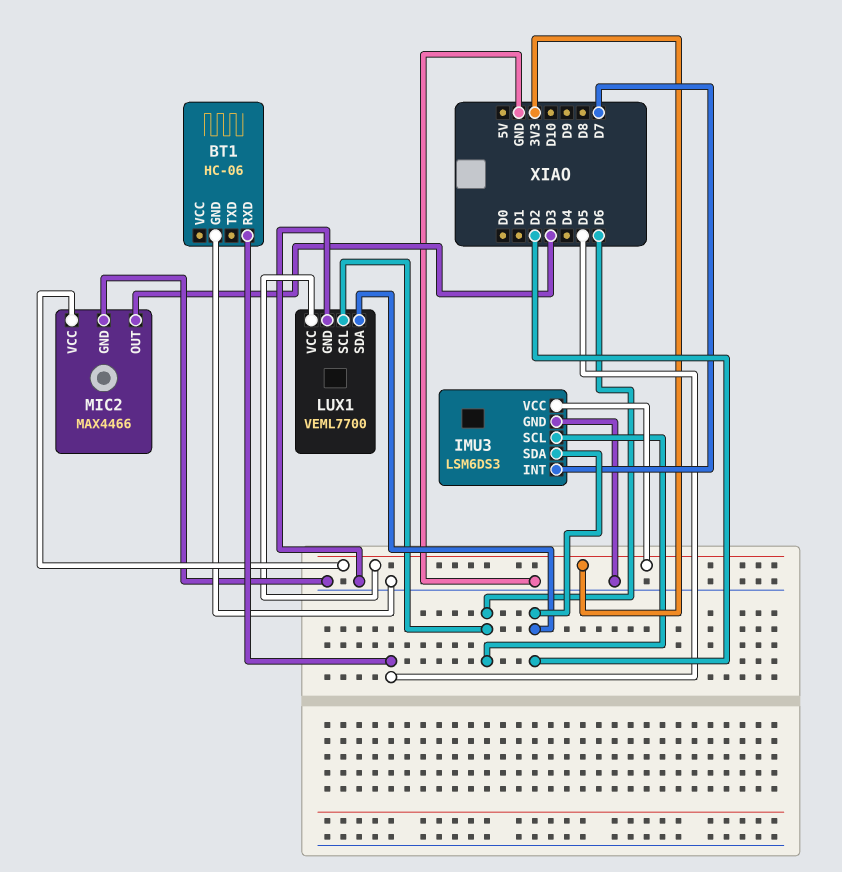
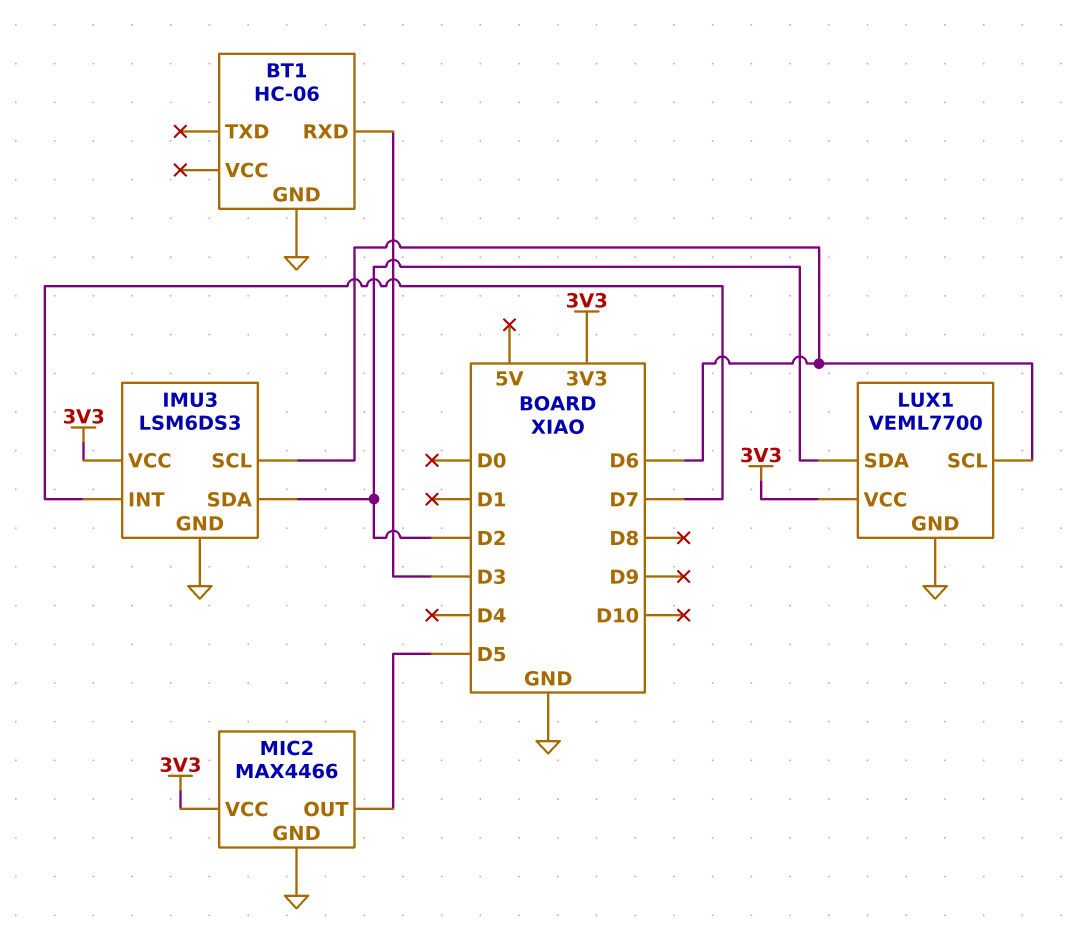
BT1 pin RXD: D5 -> D3
MIC2 pin OUT: D3 -> D5

